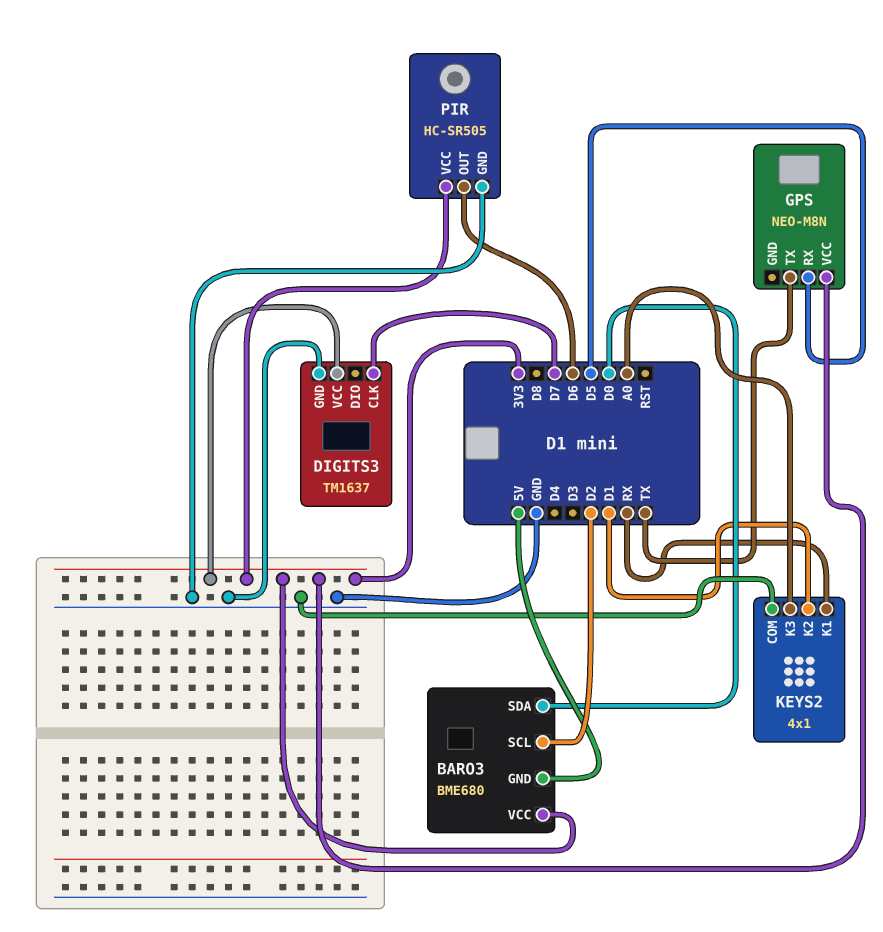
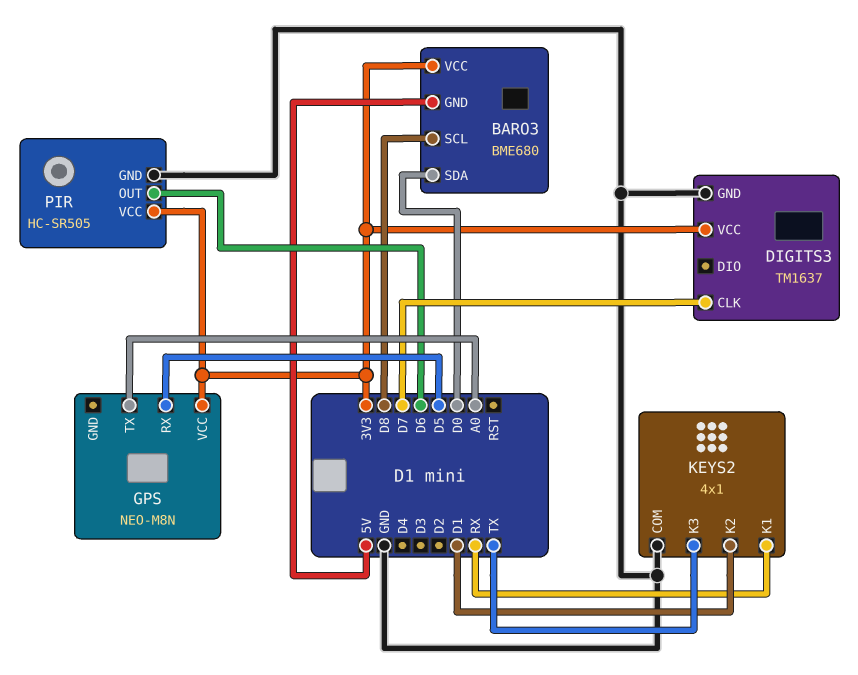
BARO3 pin SCL: D2 -> D8
GPS pin TX: TX -> A0
KEYS2 pin K3: A0 -> TX

